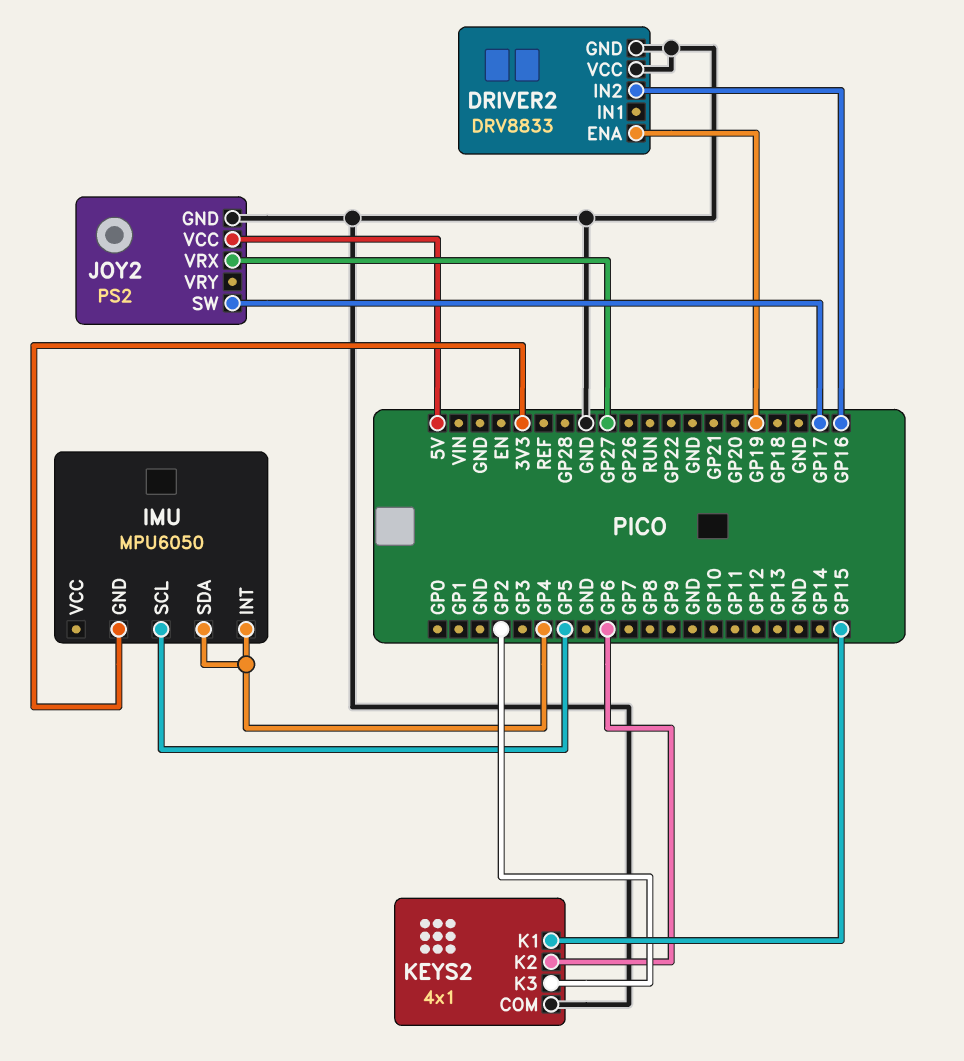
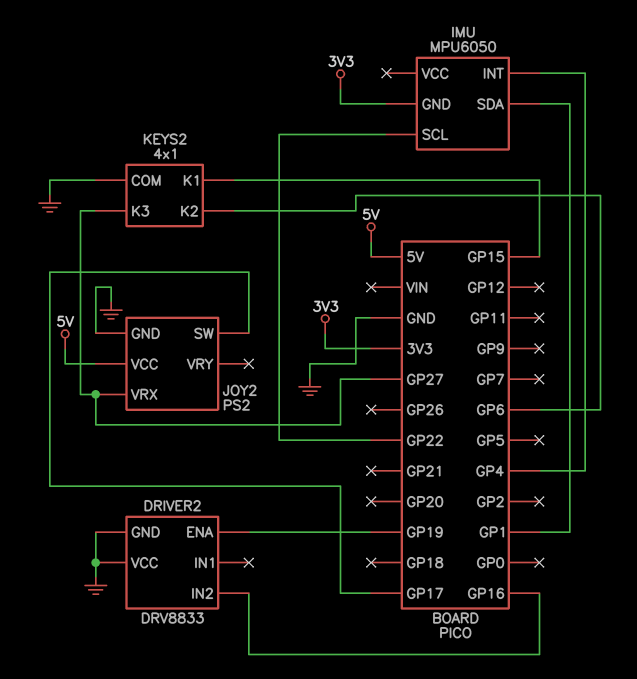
IMU pin SCL: GP5 -> GP22
IMU pin SDA: GP4 -> GP1
KEYS2 pin K3: GP2 -> GP27

